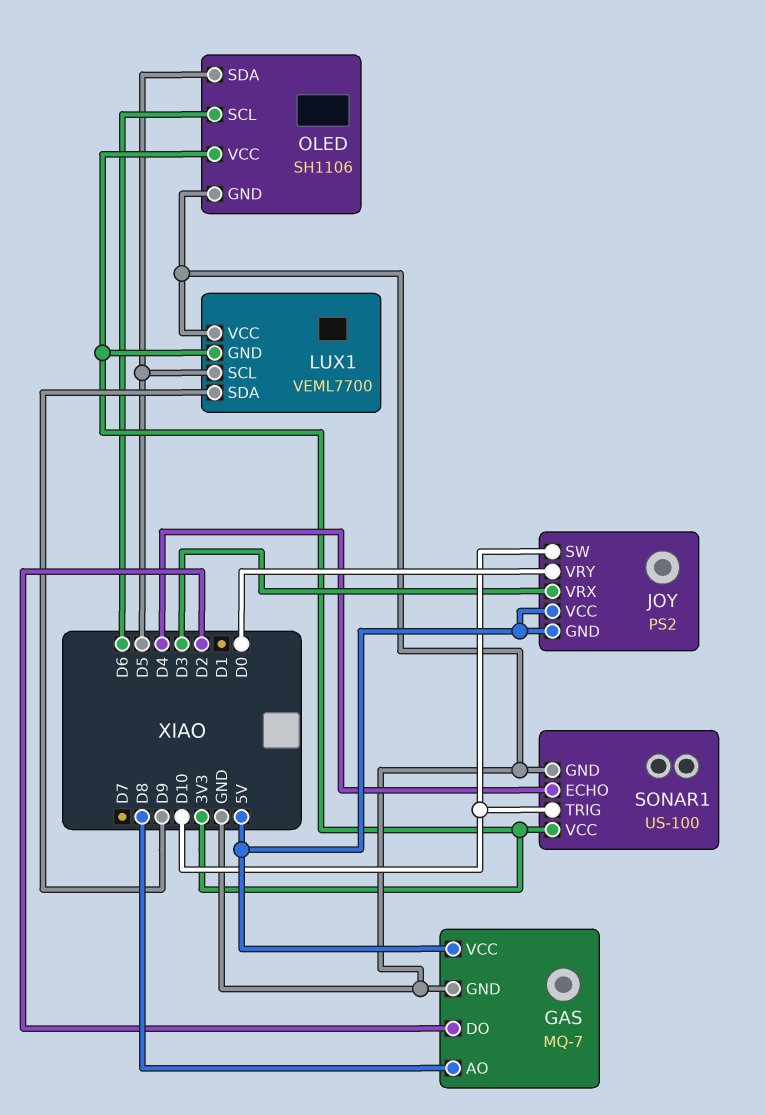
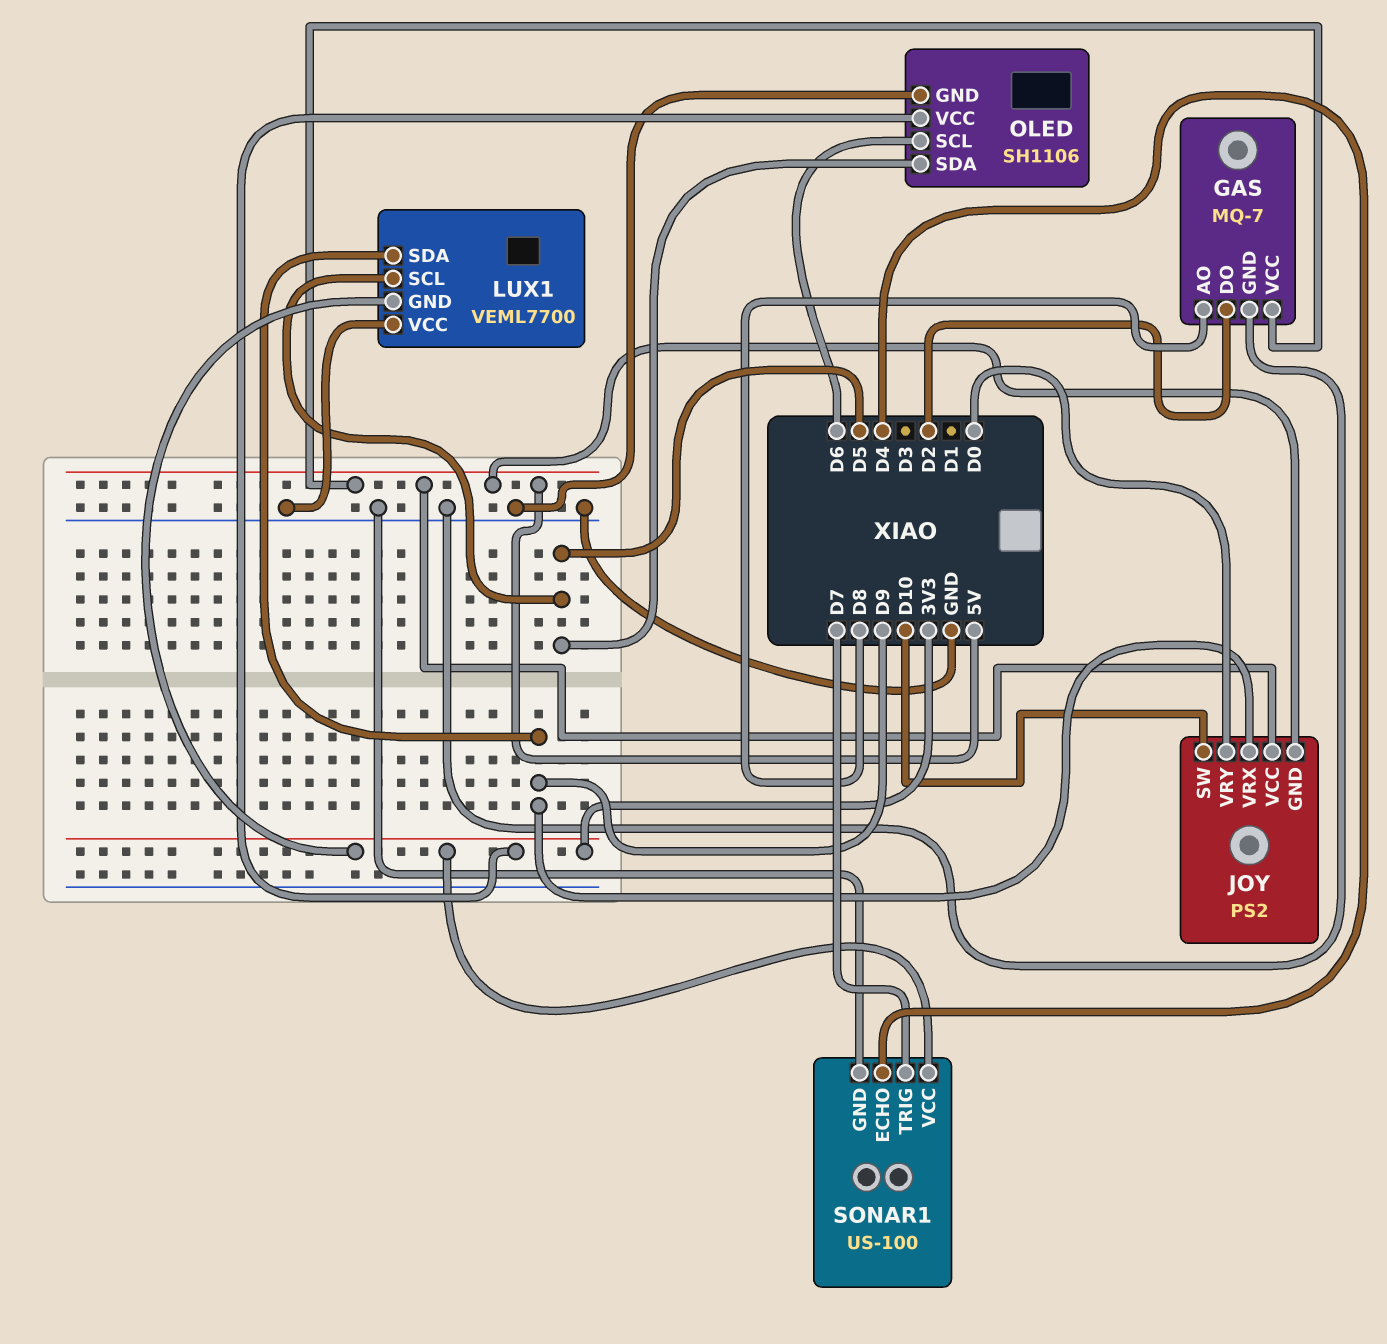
JOY pin VRX: D3 -> D9
SONAR1 pin TRIG: D10 -> D7

